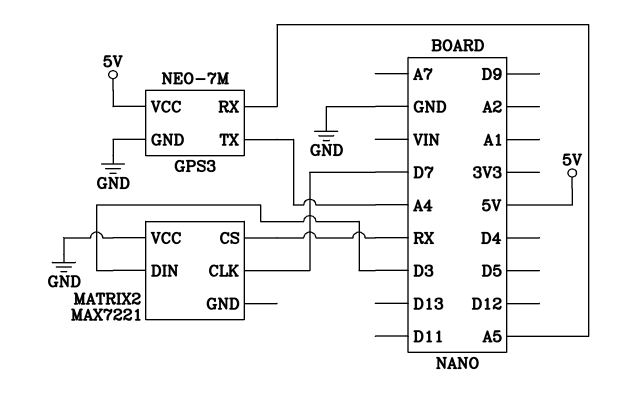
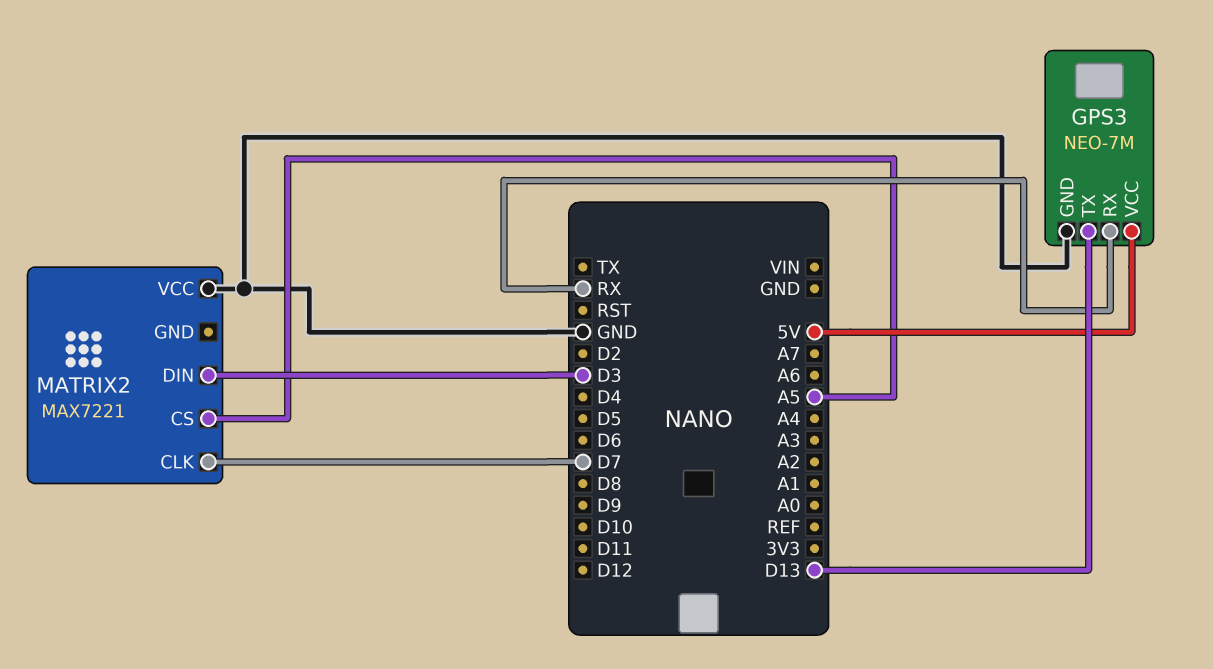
GPS3 pin RX: A5 -> RX
GPS3 pin TX: A4 -> D13
MATRIX2 pin CS: RX -> A5

